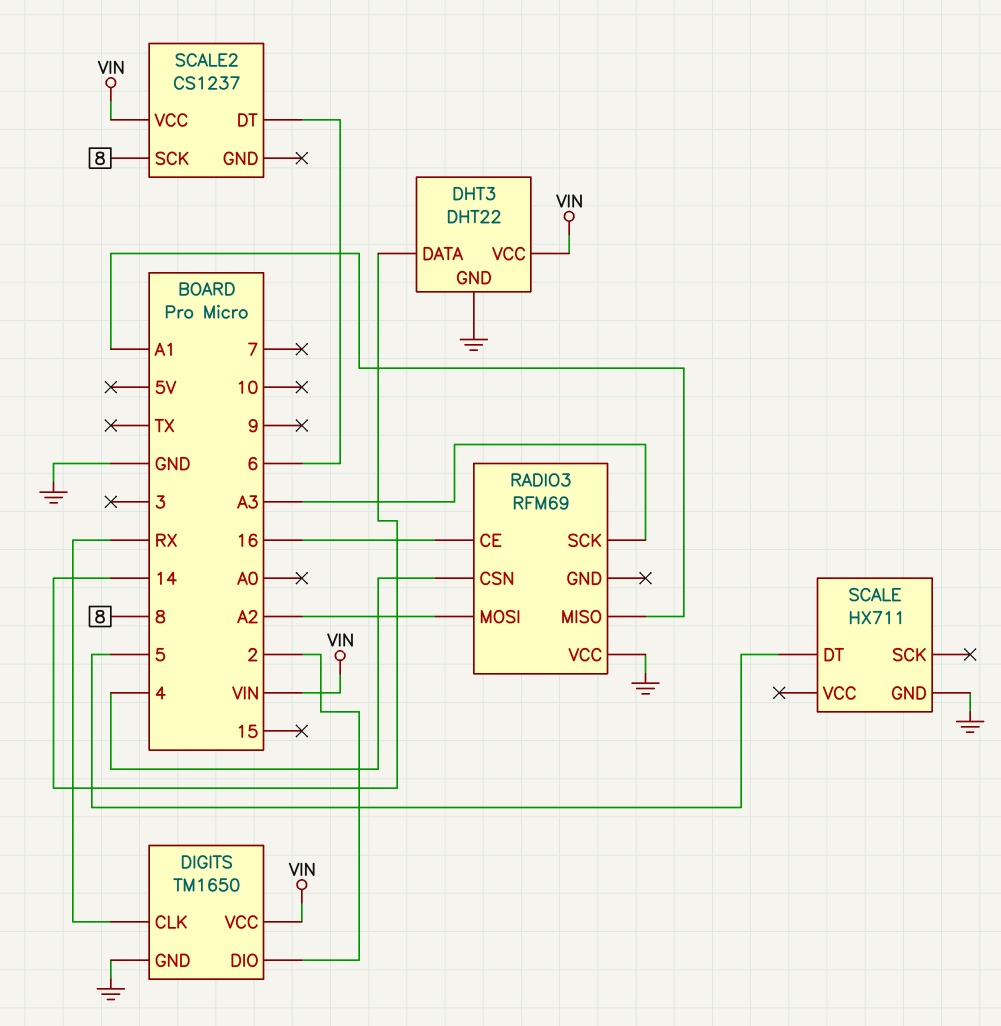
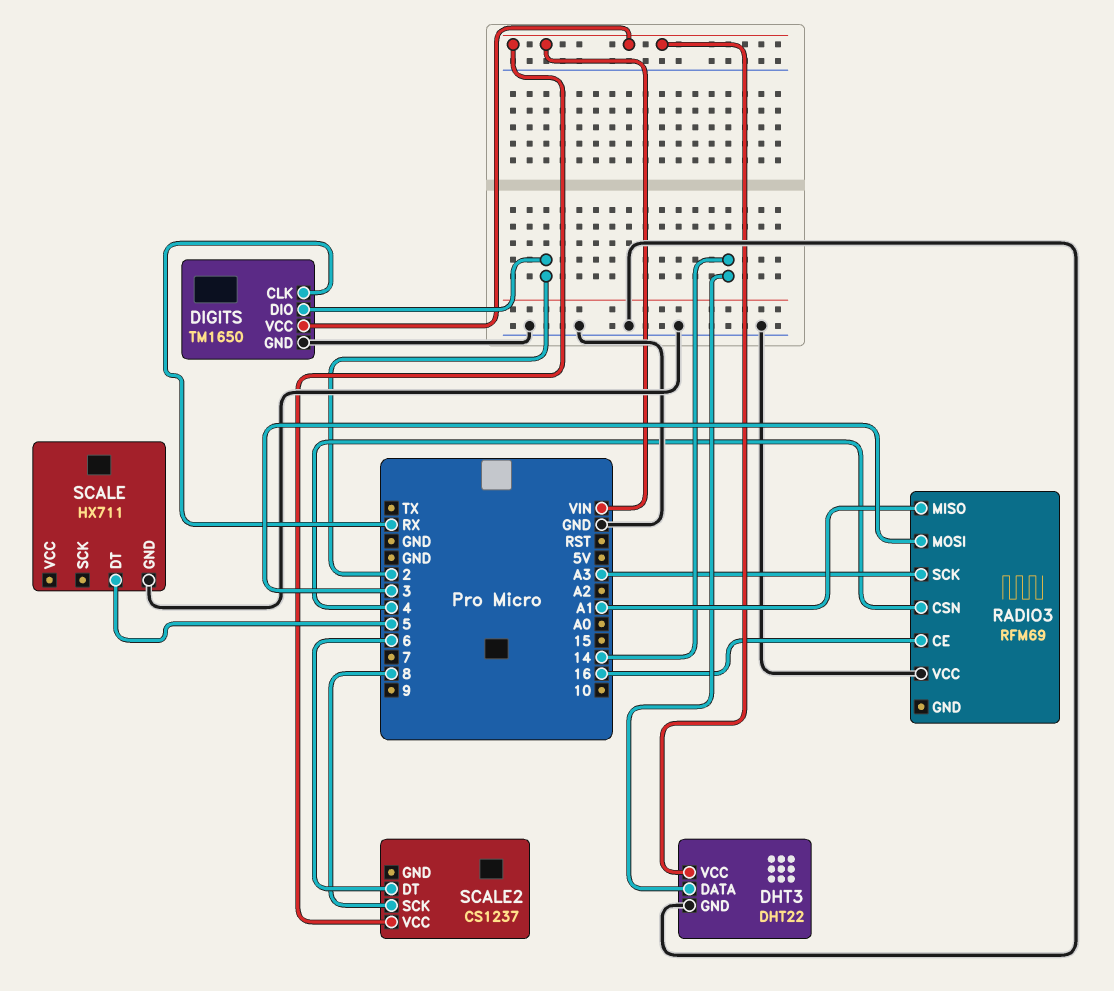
RADIO3 pin MOSI: A2 -> 3

